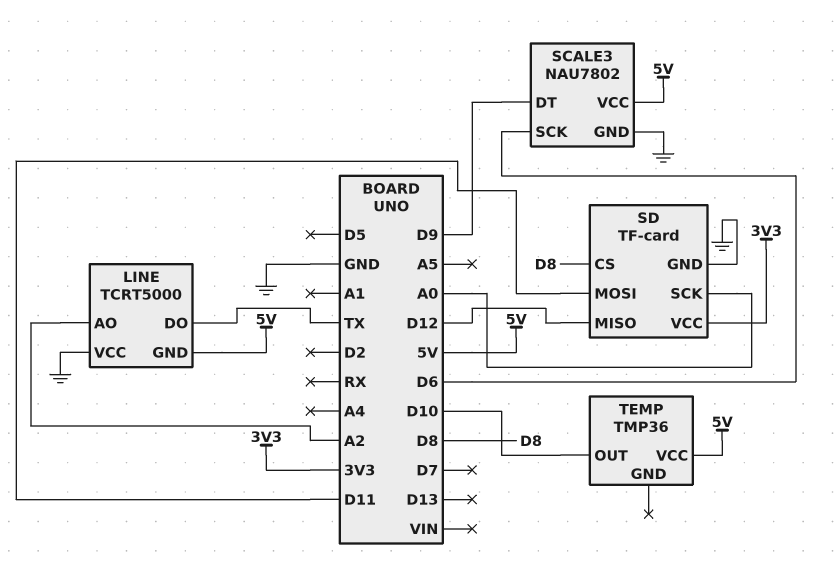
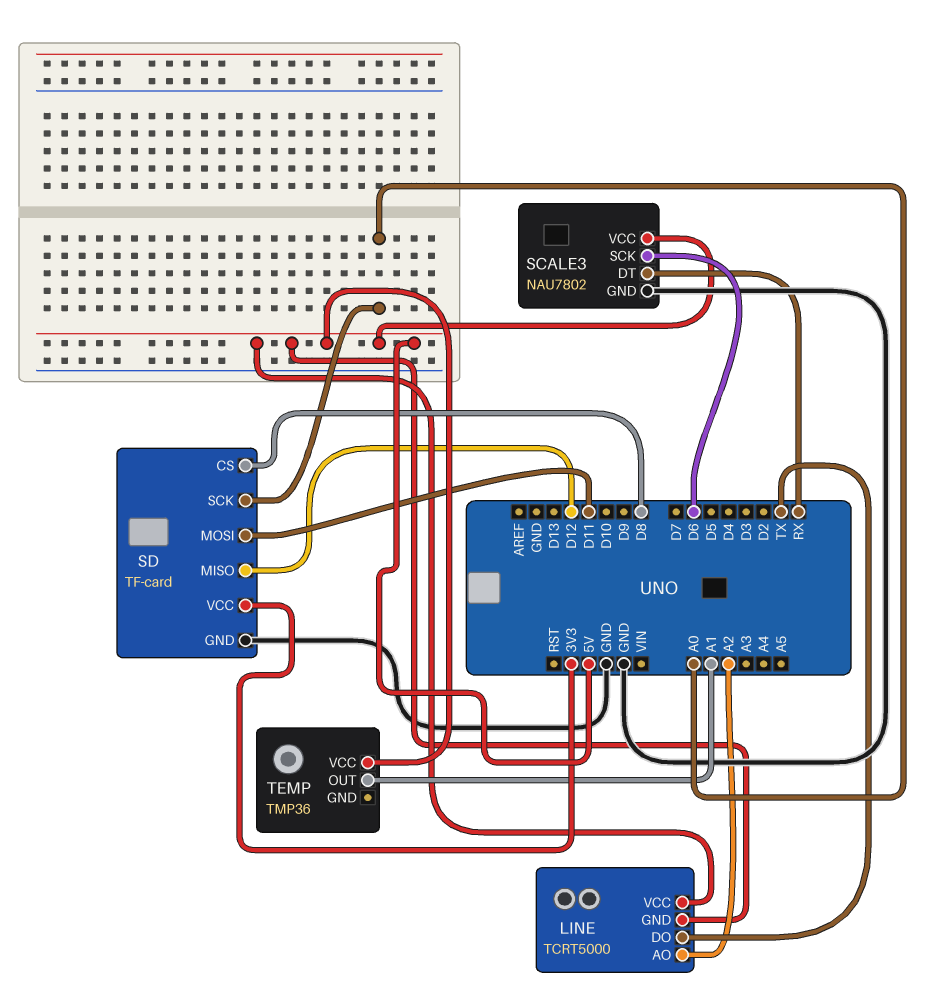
LINE pin VCC: GND -> 5V
SCALE3 pin DT: D9 -> RX
TEMP pin OUT: D10 -> A1

